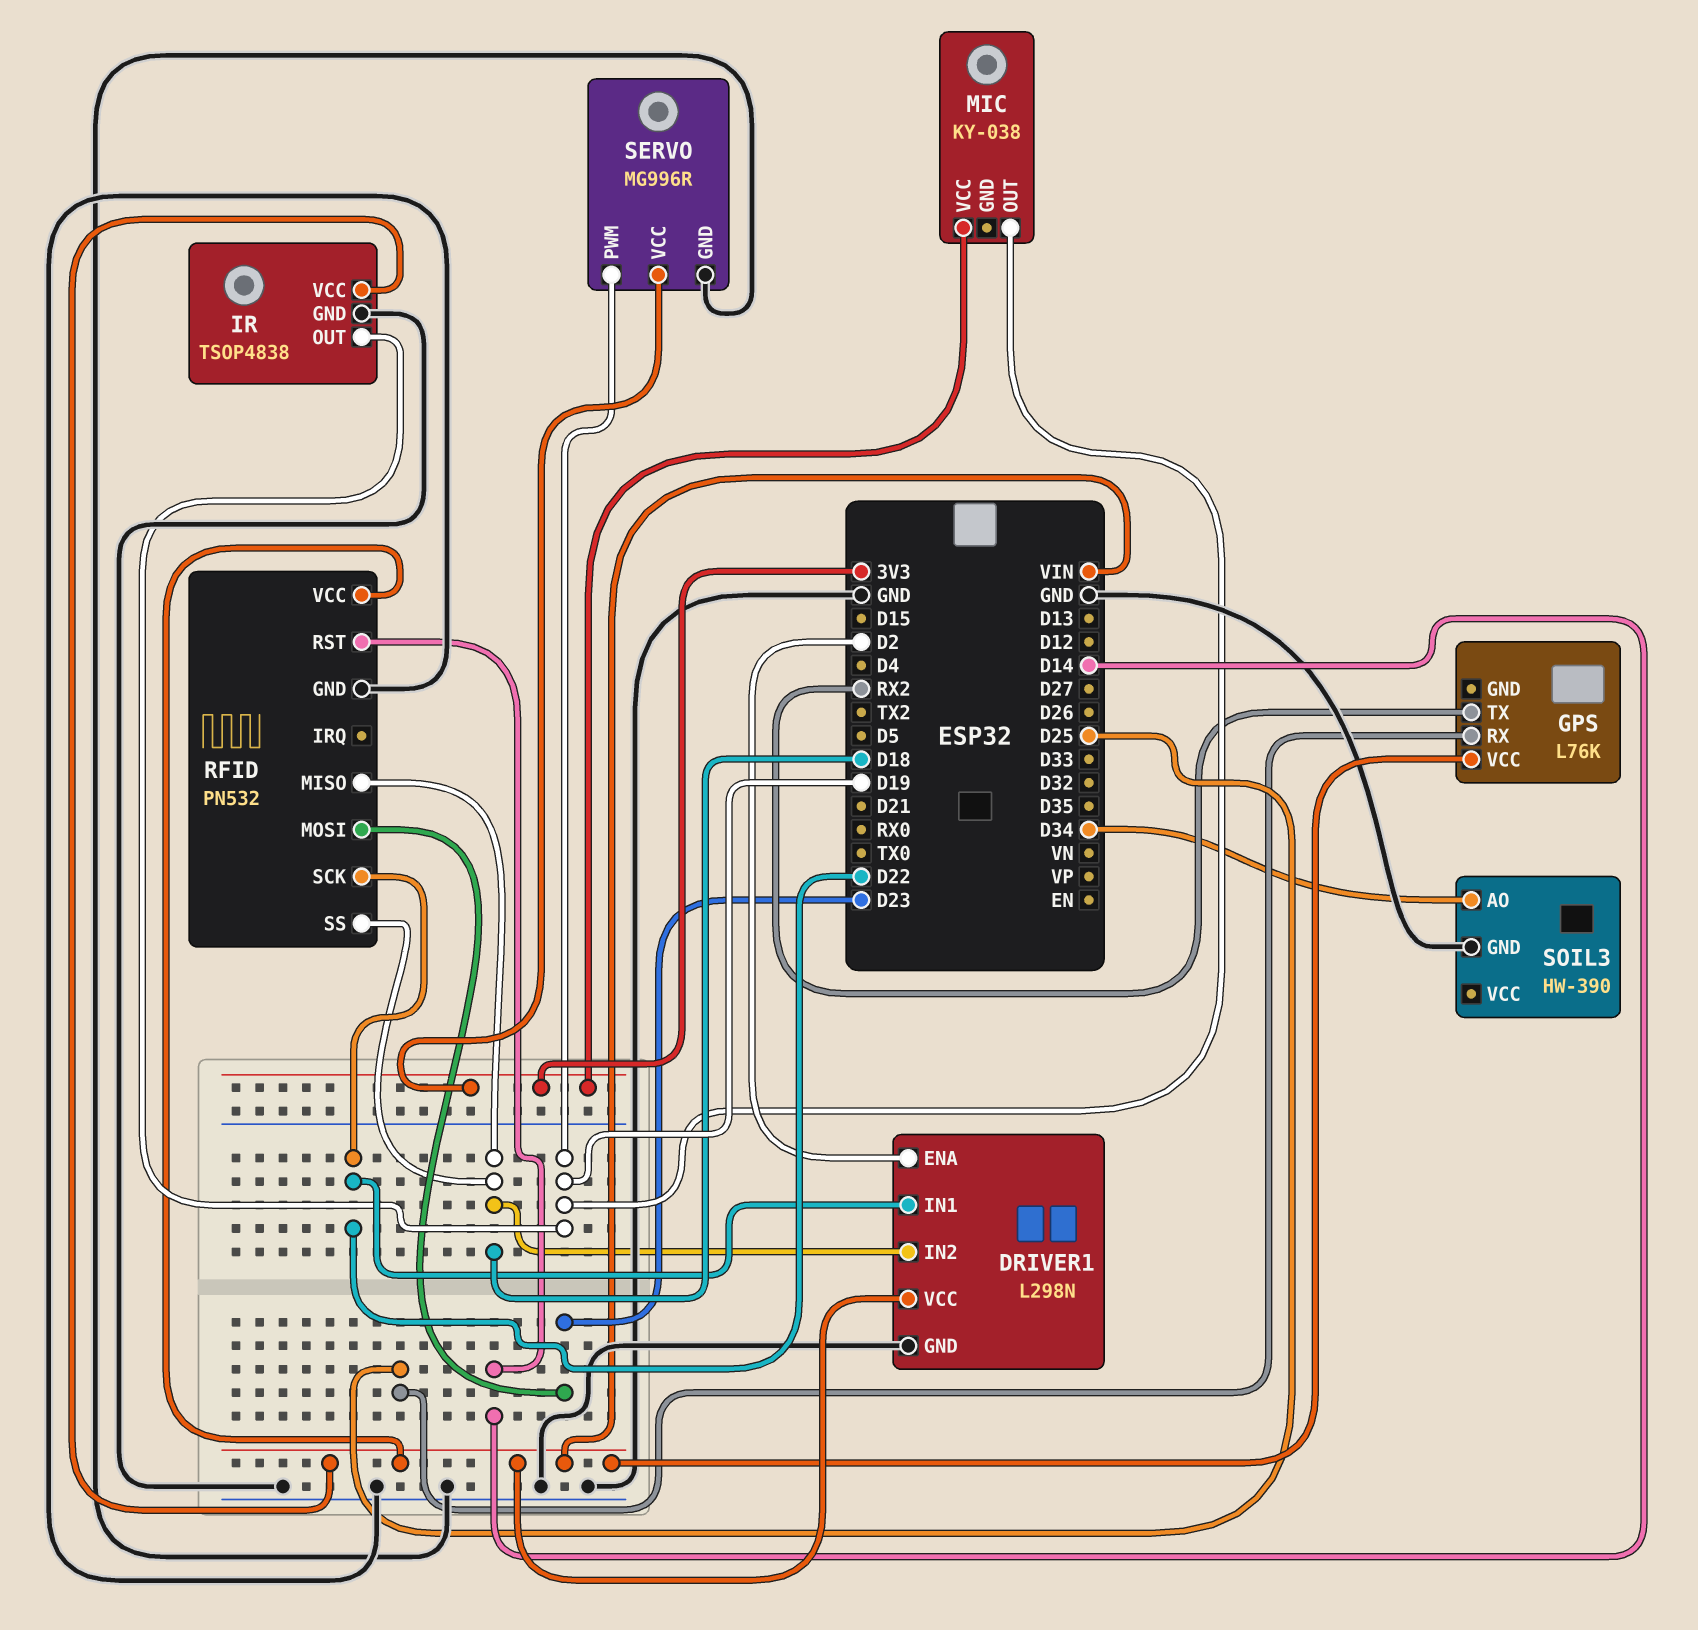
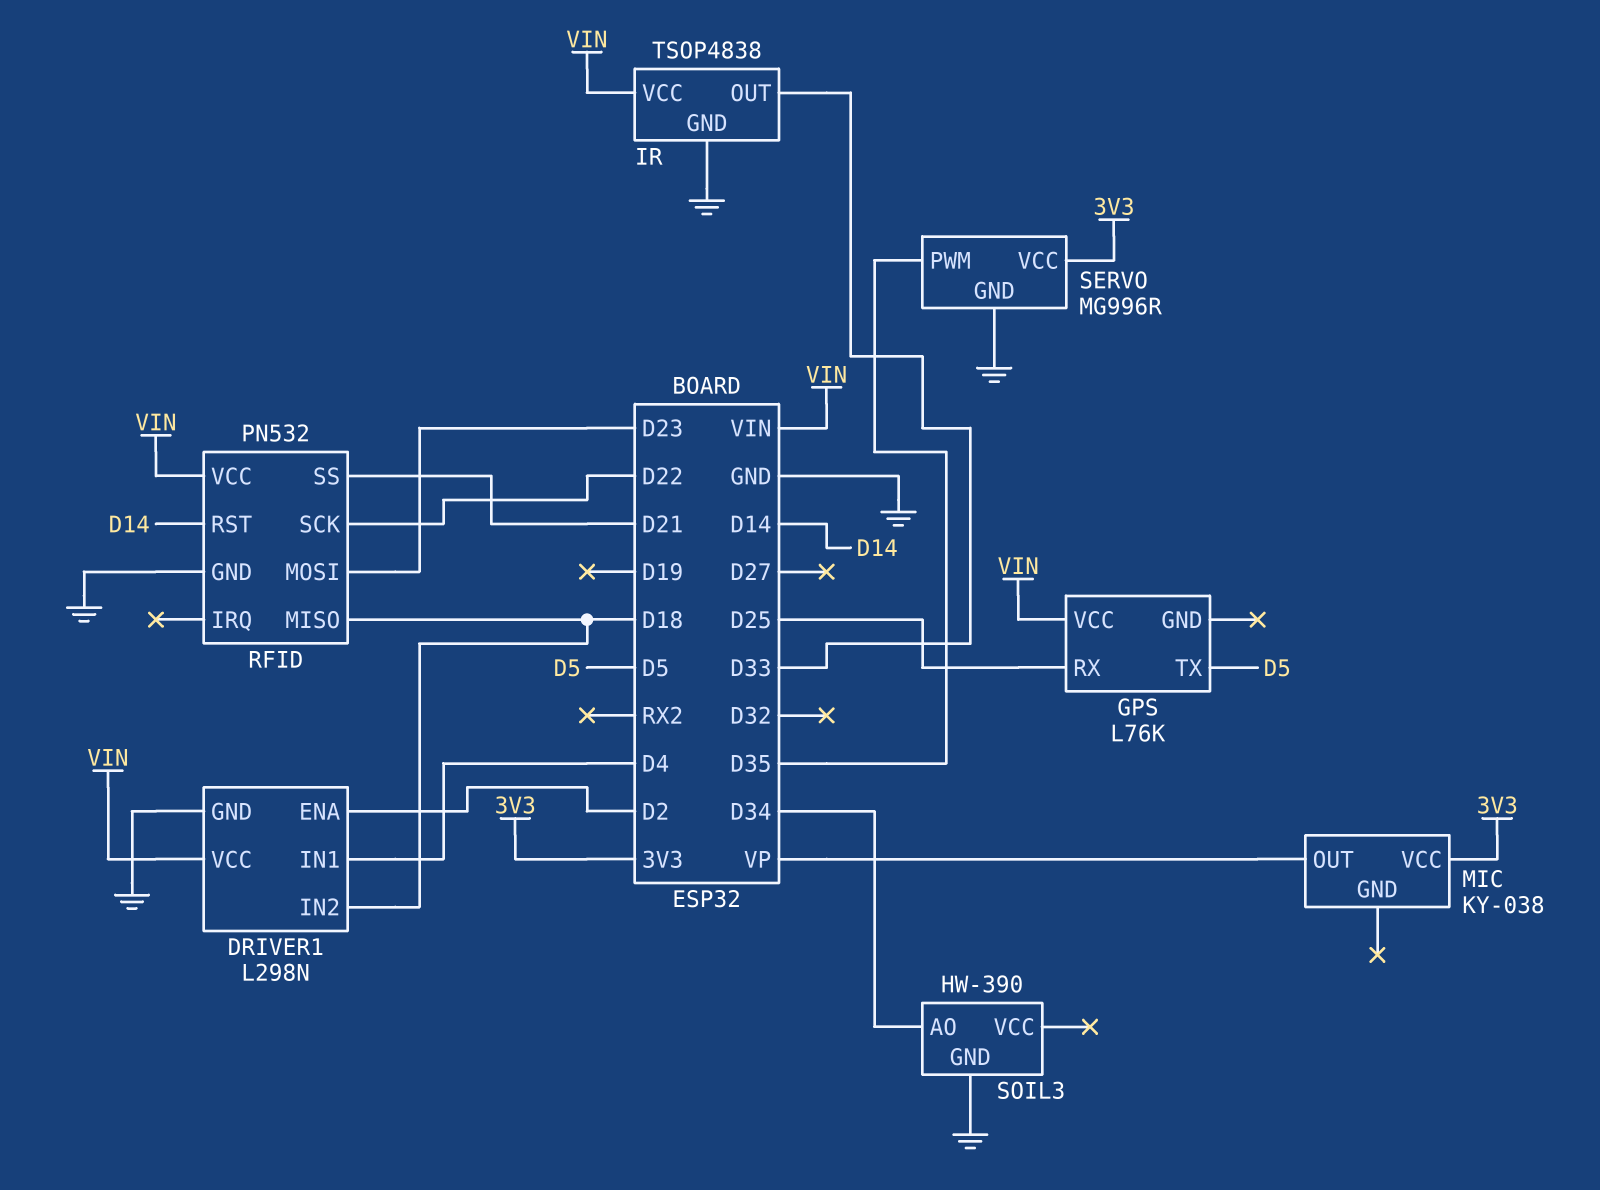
DRIVER1 pin IN1: D22 -> D4
GPS pin TX: RX2 -> D5
IR pin OUT: D19 -> D33
MIC pin OUT: D19 -> VP
RFID pin SS: D18 -> D21
SERVO pin PWM: D19 -> D35

